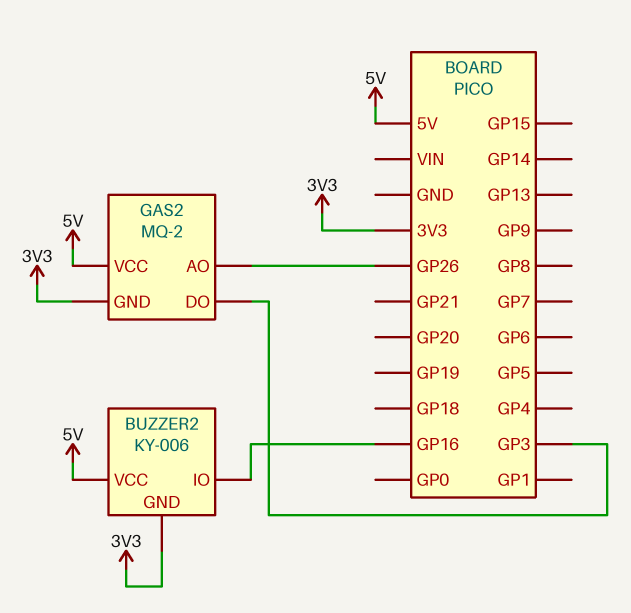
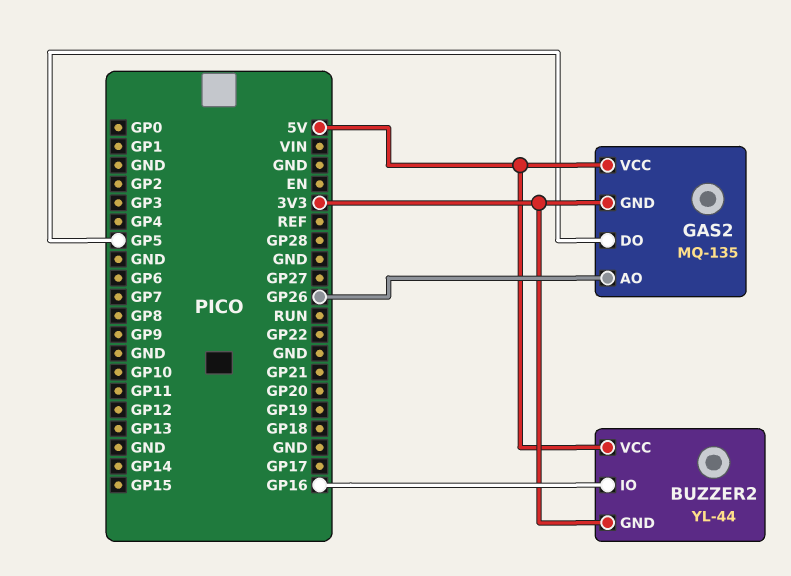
BUZZER2: KY-006 -> YL-44
GAS2: MQ-2 -> MQ-135
GAS2 pin DO: GP3 -> GP5

